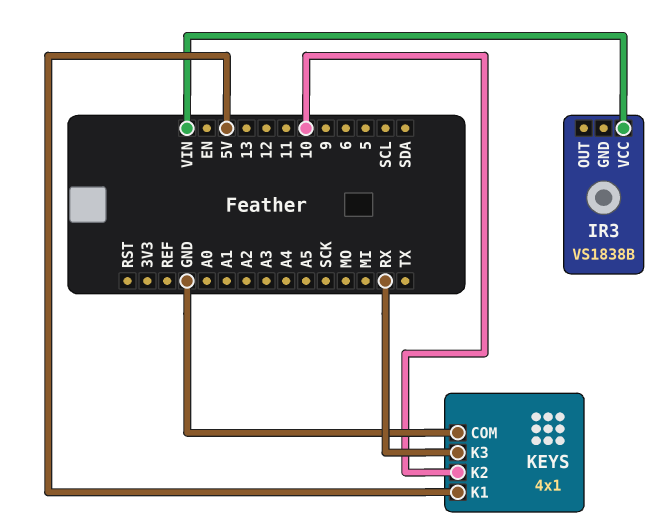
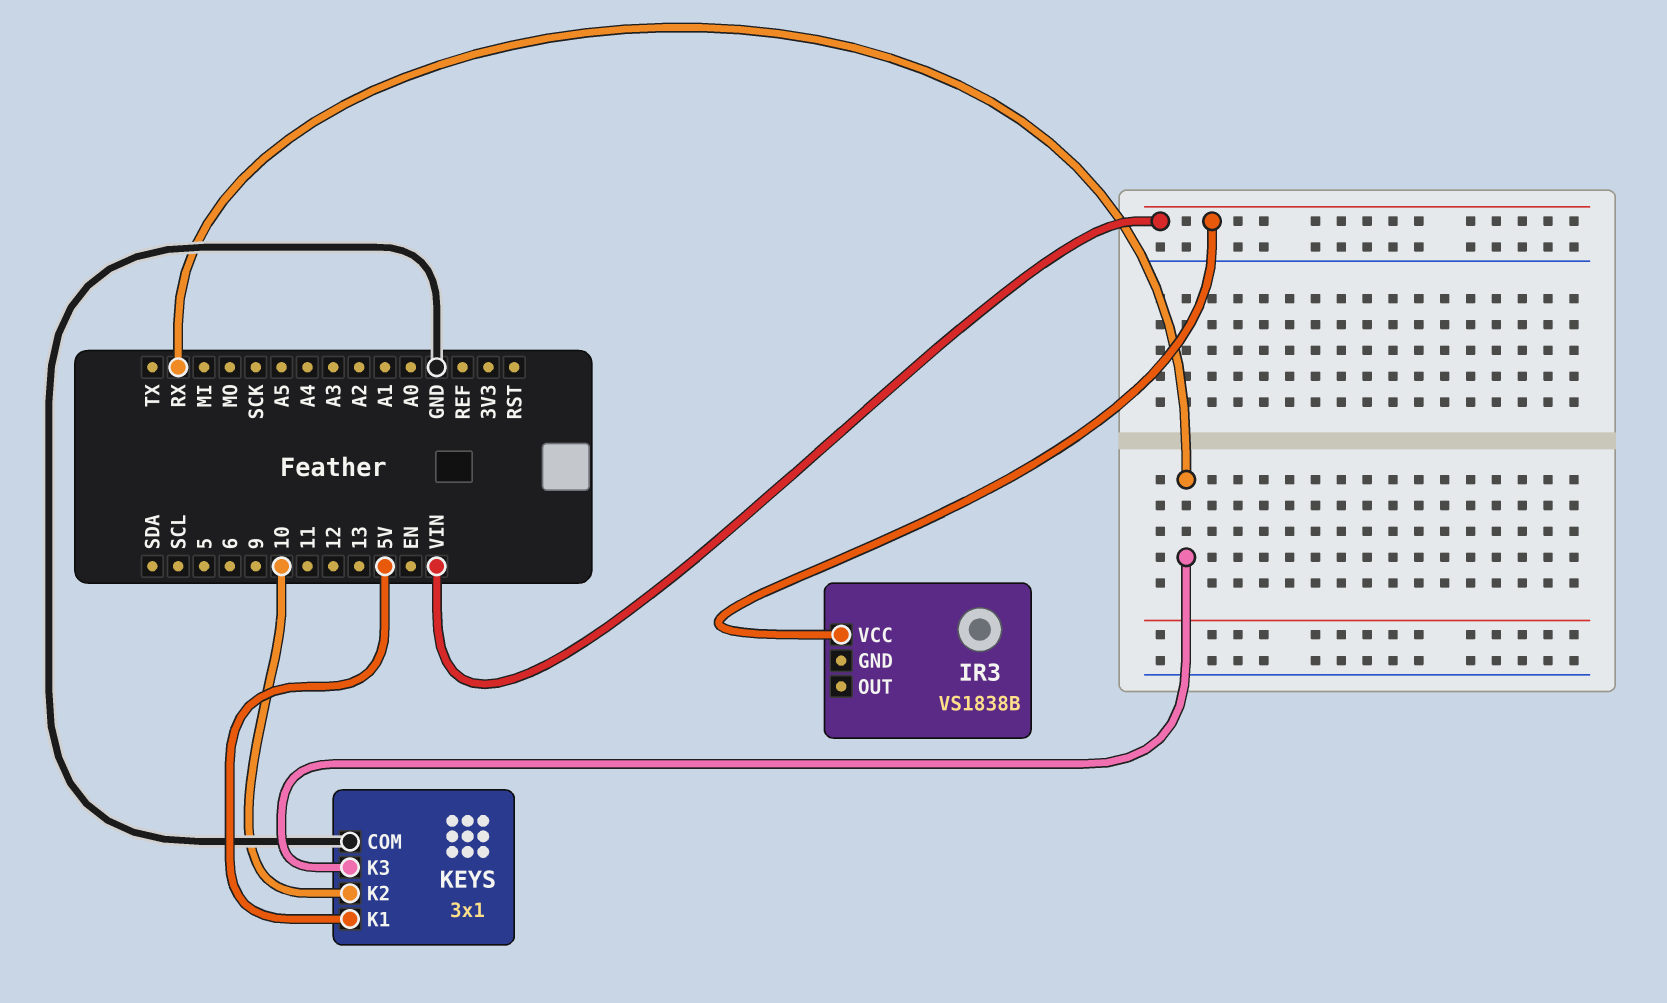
KEYS: 4x1 -> 3x1

